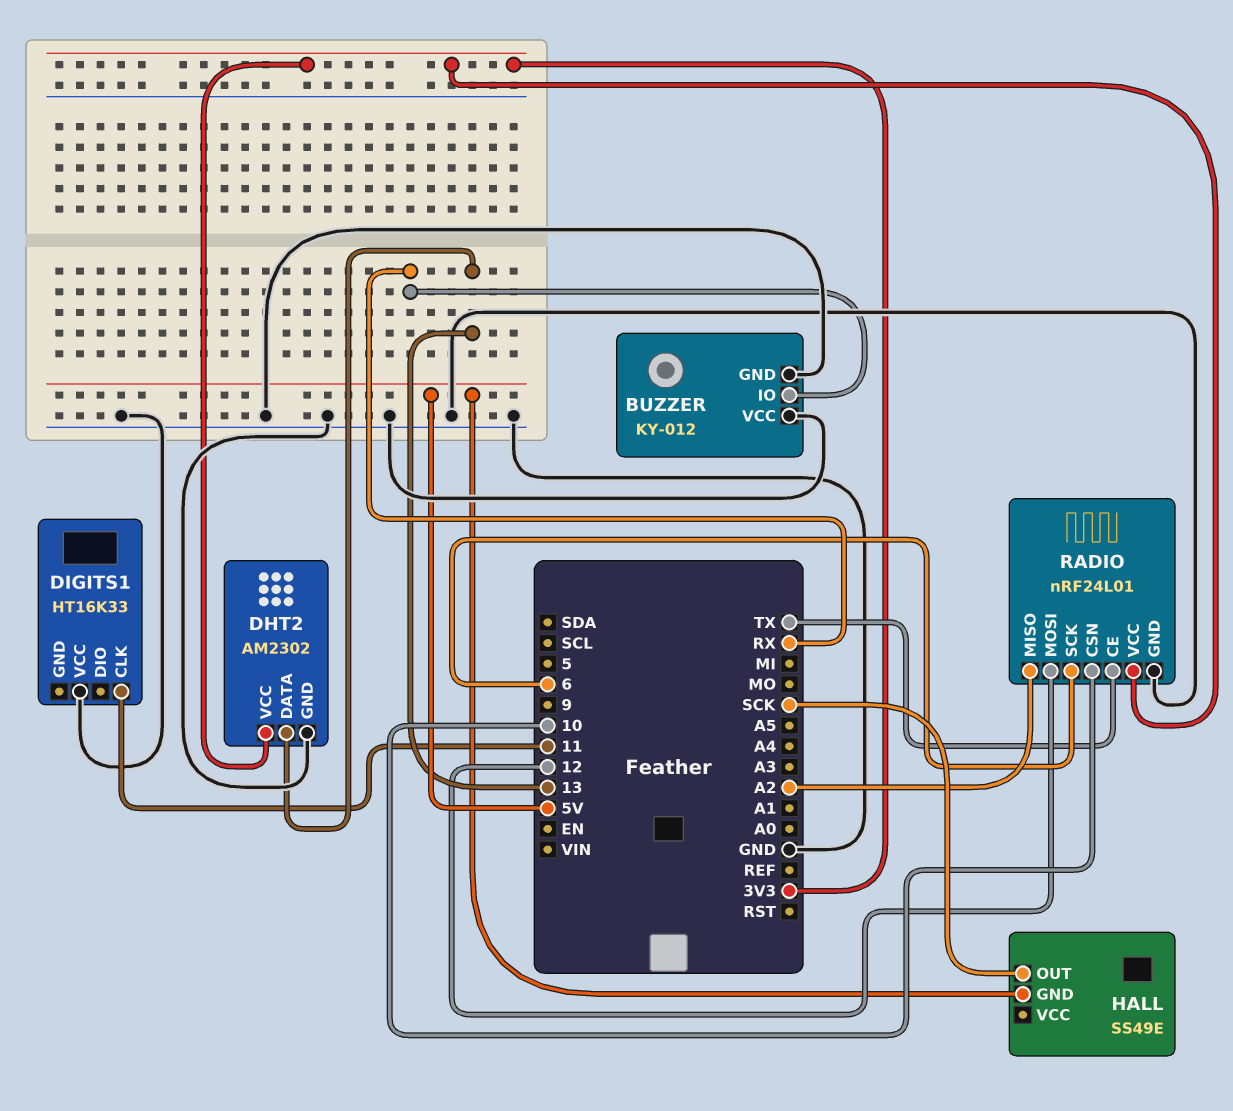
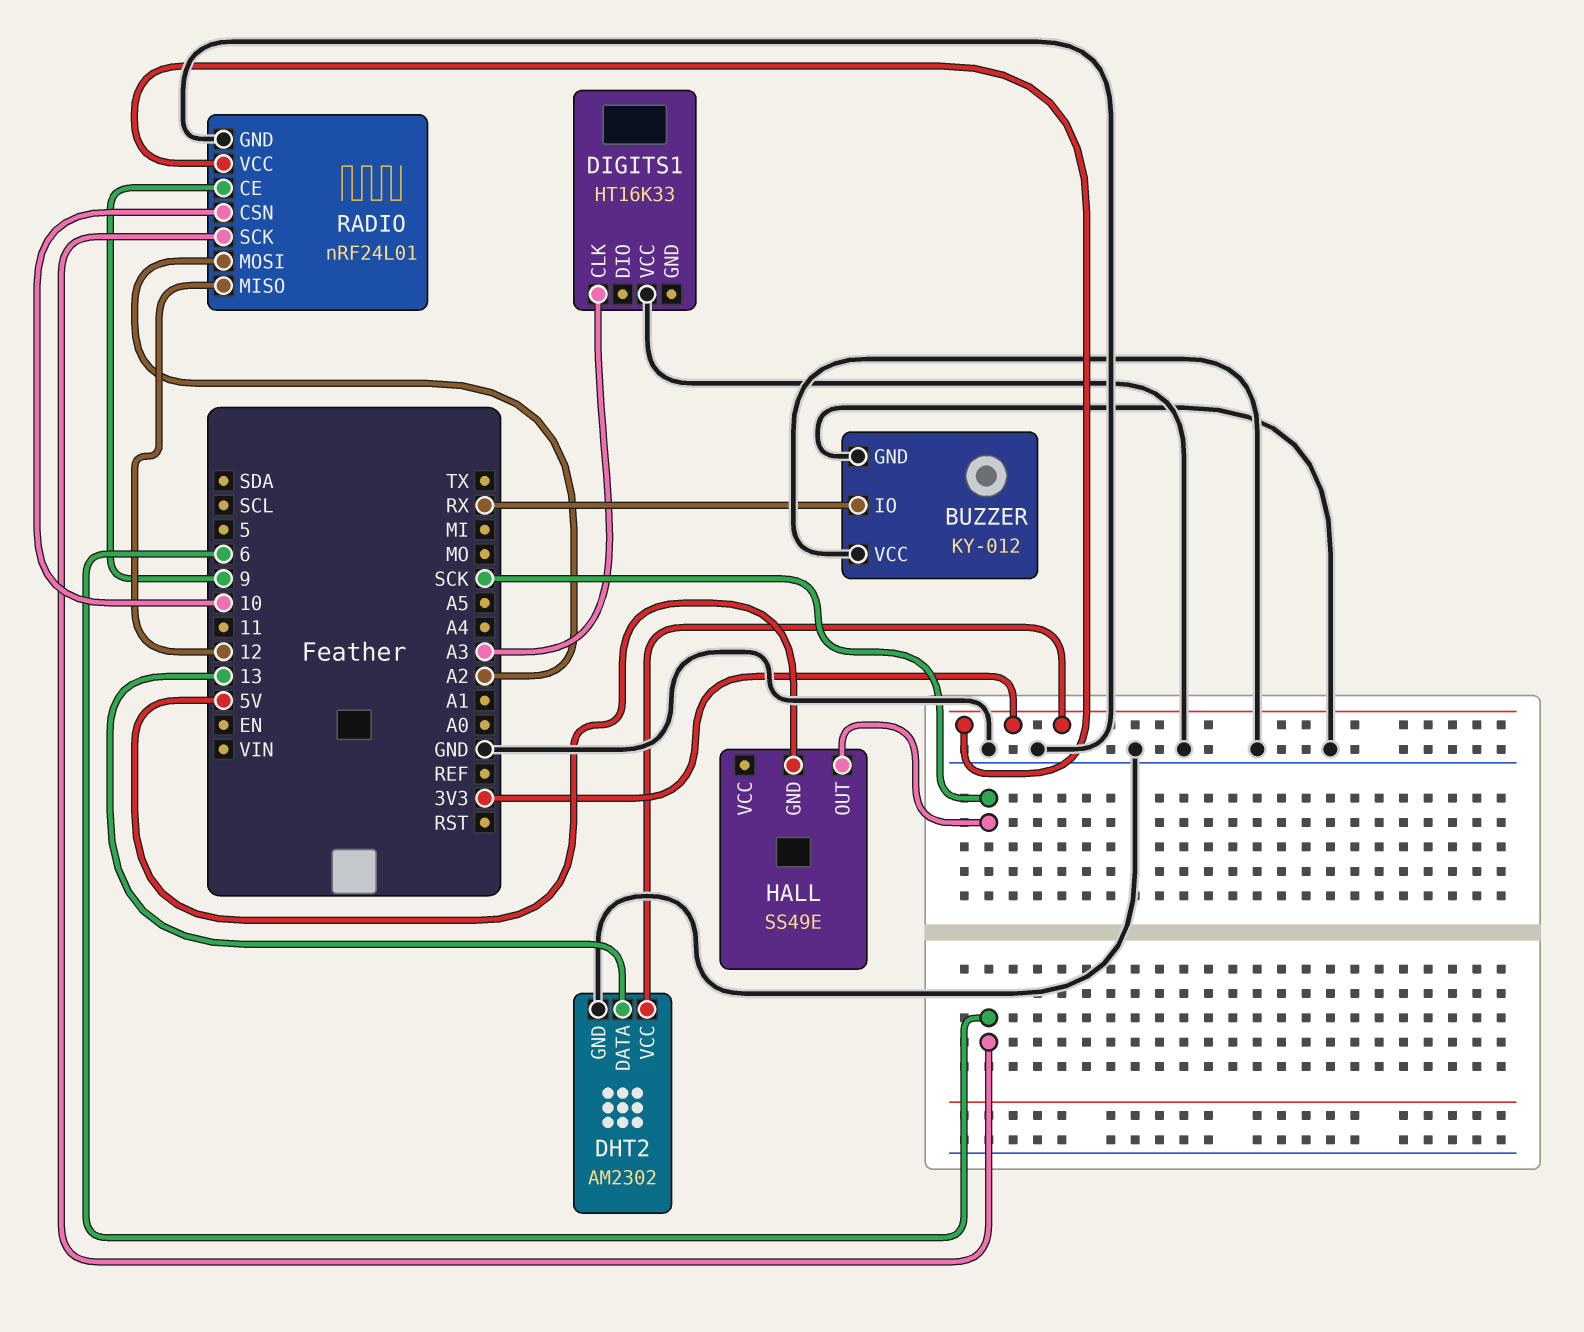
DIGITS1 pin CLK: 11 -> A3
RADIO pin CE: TX -> 9
RADIO pin MISO: A2 -> 12
RADIO pin MOSI: 12 -> A2

